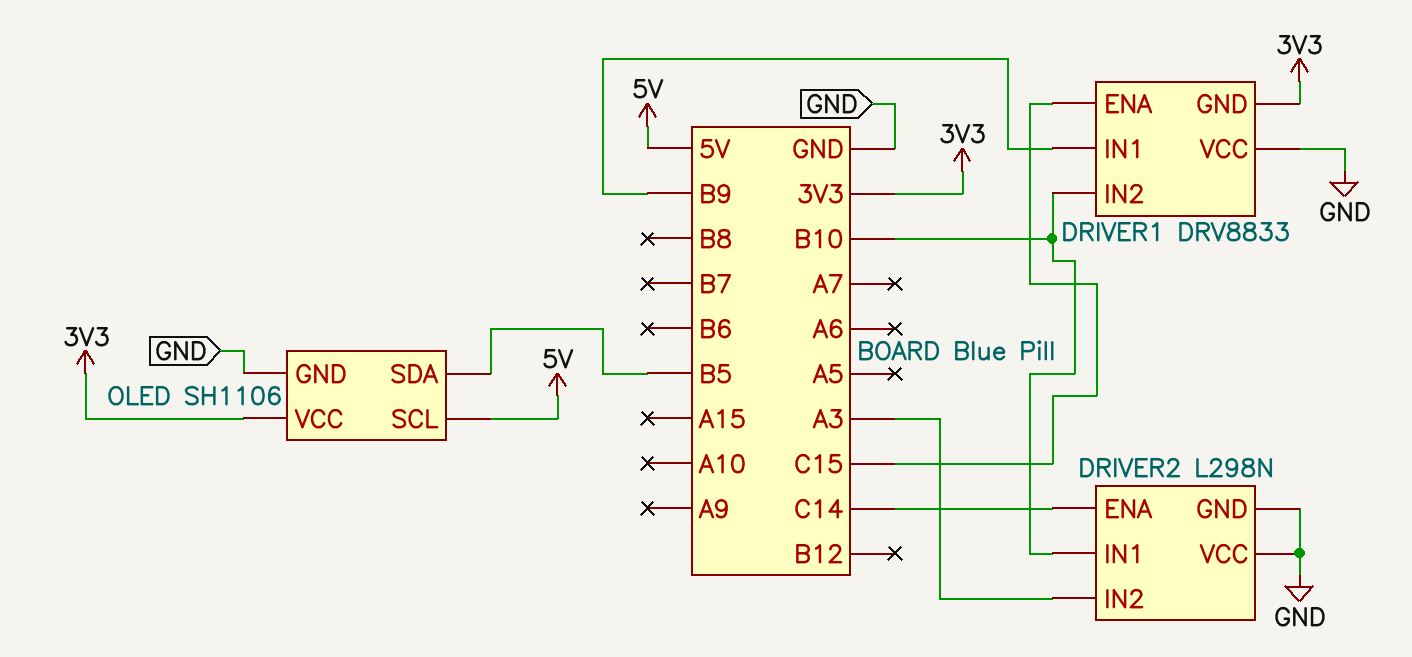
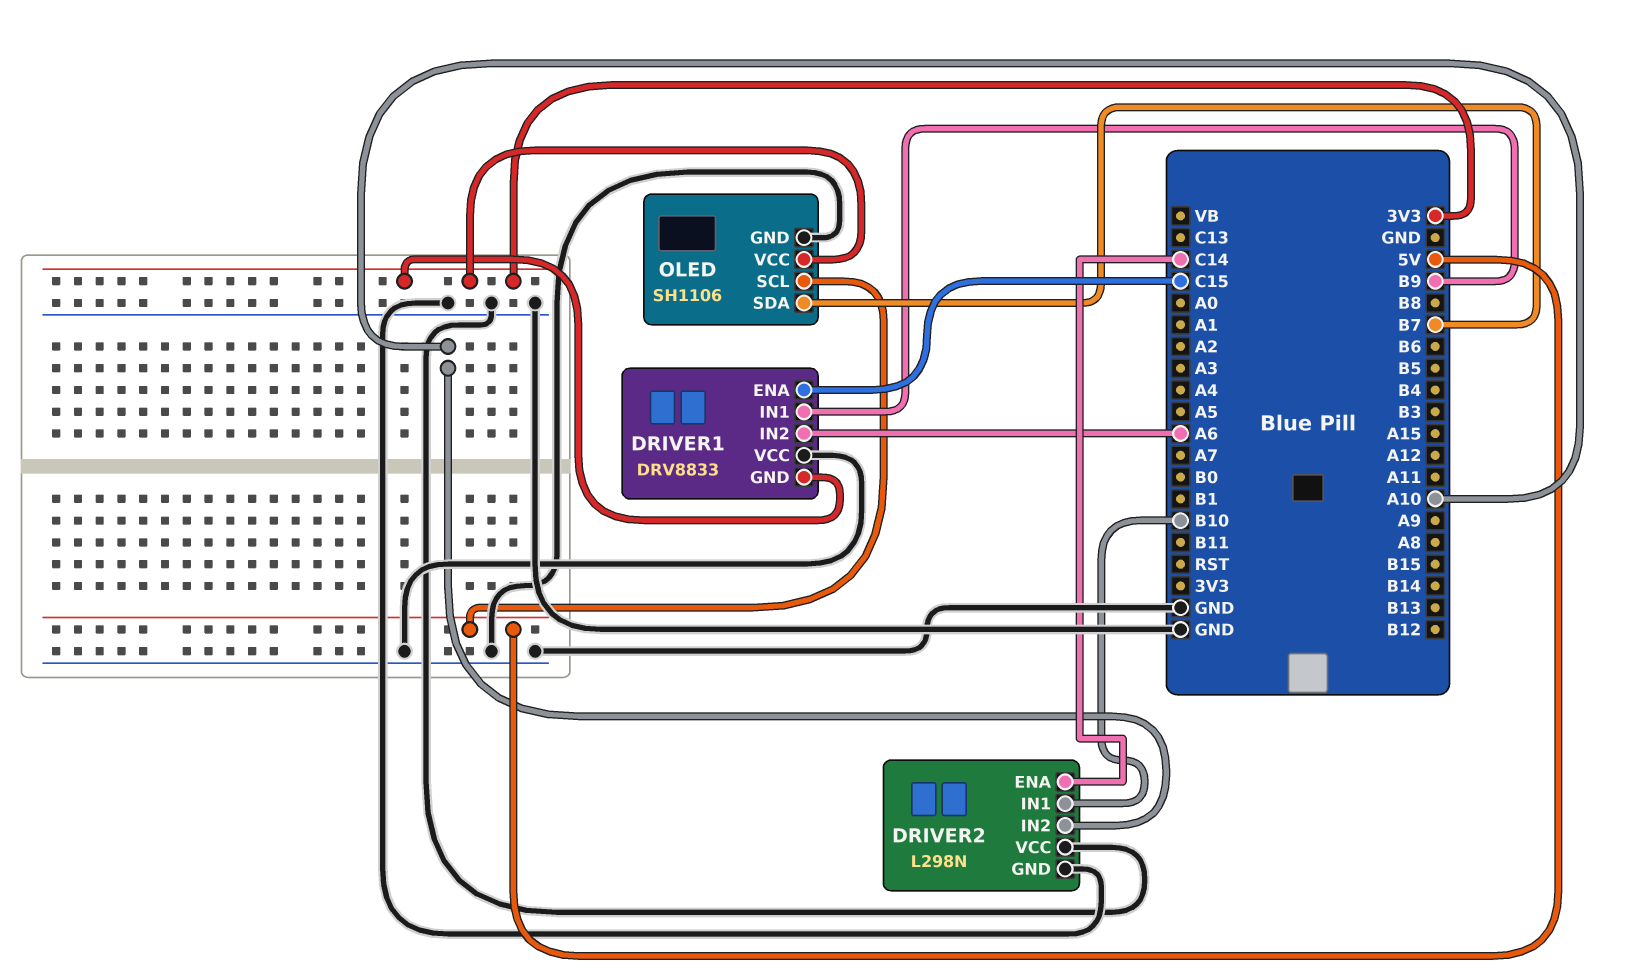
DRIVER1 pin IN2: B10 -> A6
DRIVER2 pin IN2: A3 -> A10
OLED pin SDA: B5 -> B7

